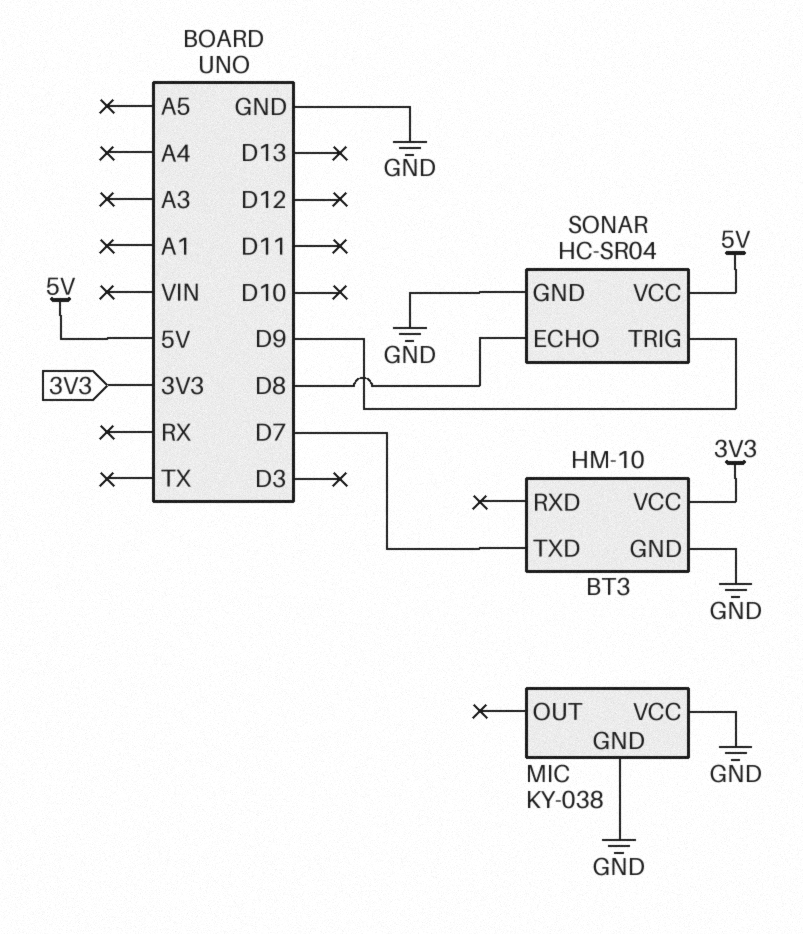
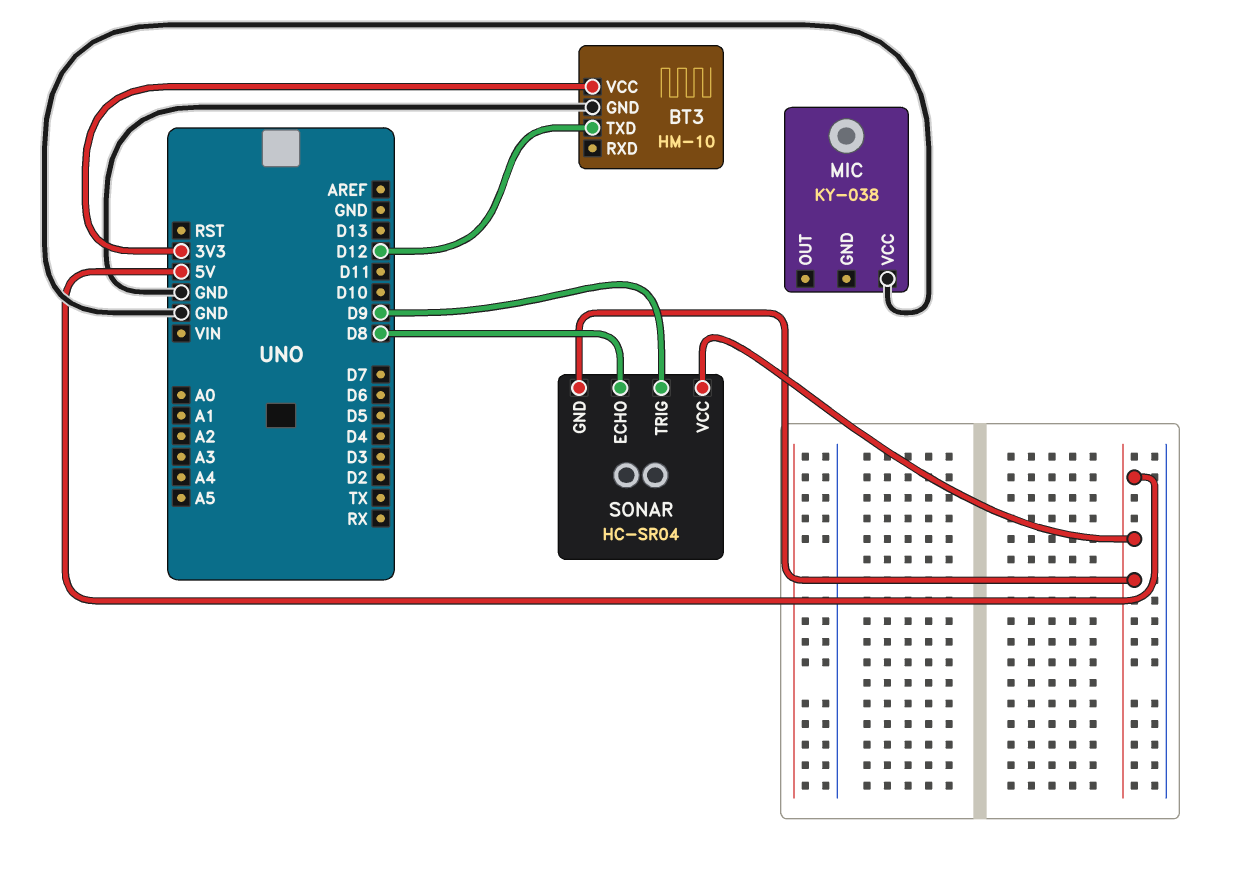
BT3 pin TXD: D7 -> D12
MIC pin GND: GND -> none
SONAR pin GND: GND -> 5V

